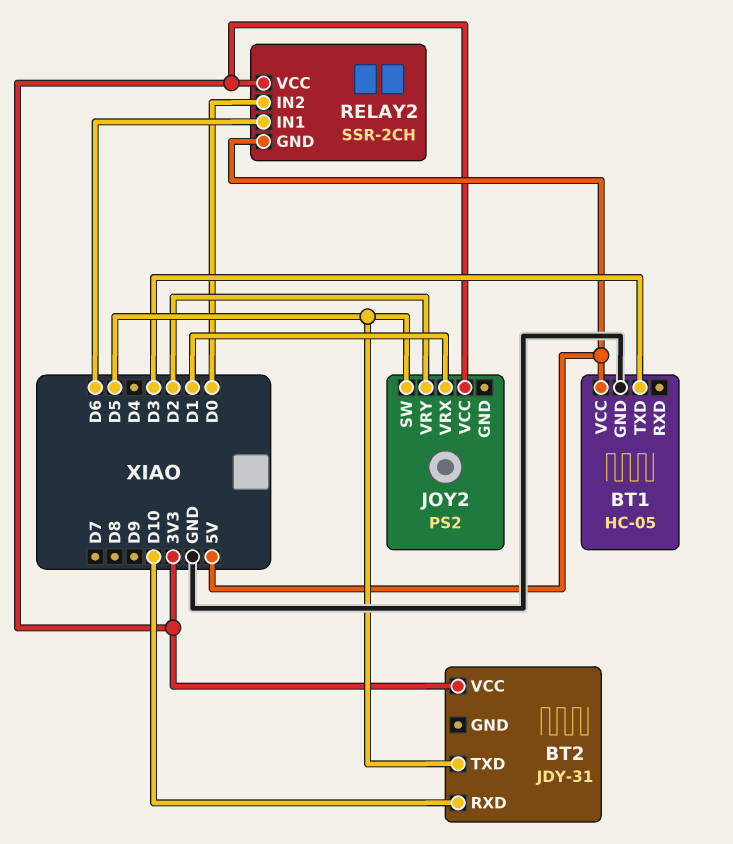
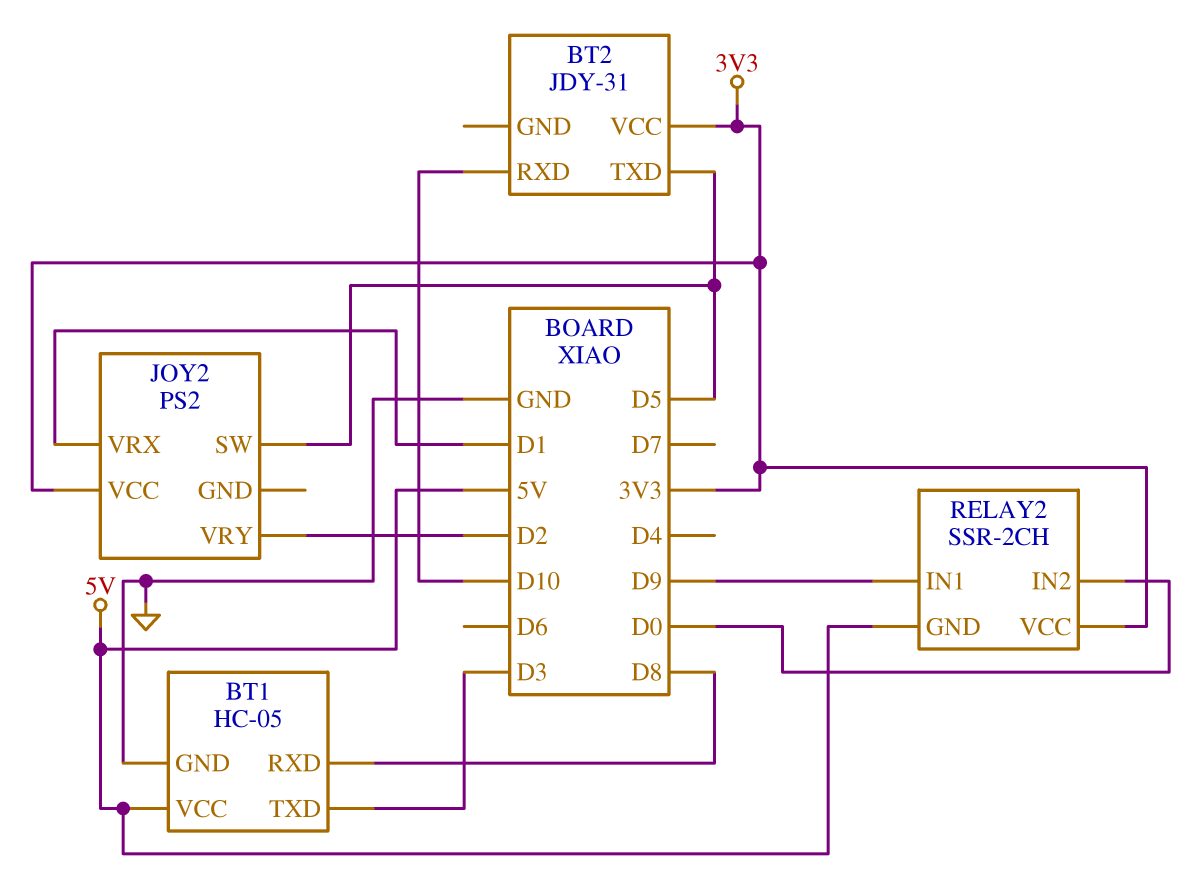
BT1 pin RXD: none -> D8
RELAY2 pin IN1: D6 -> D9

